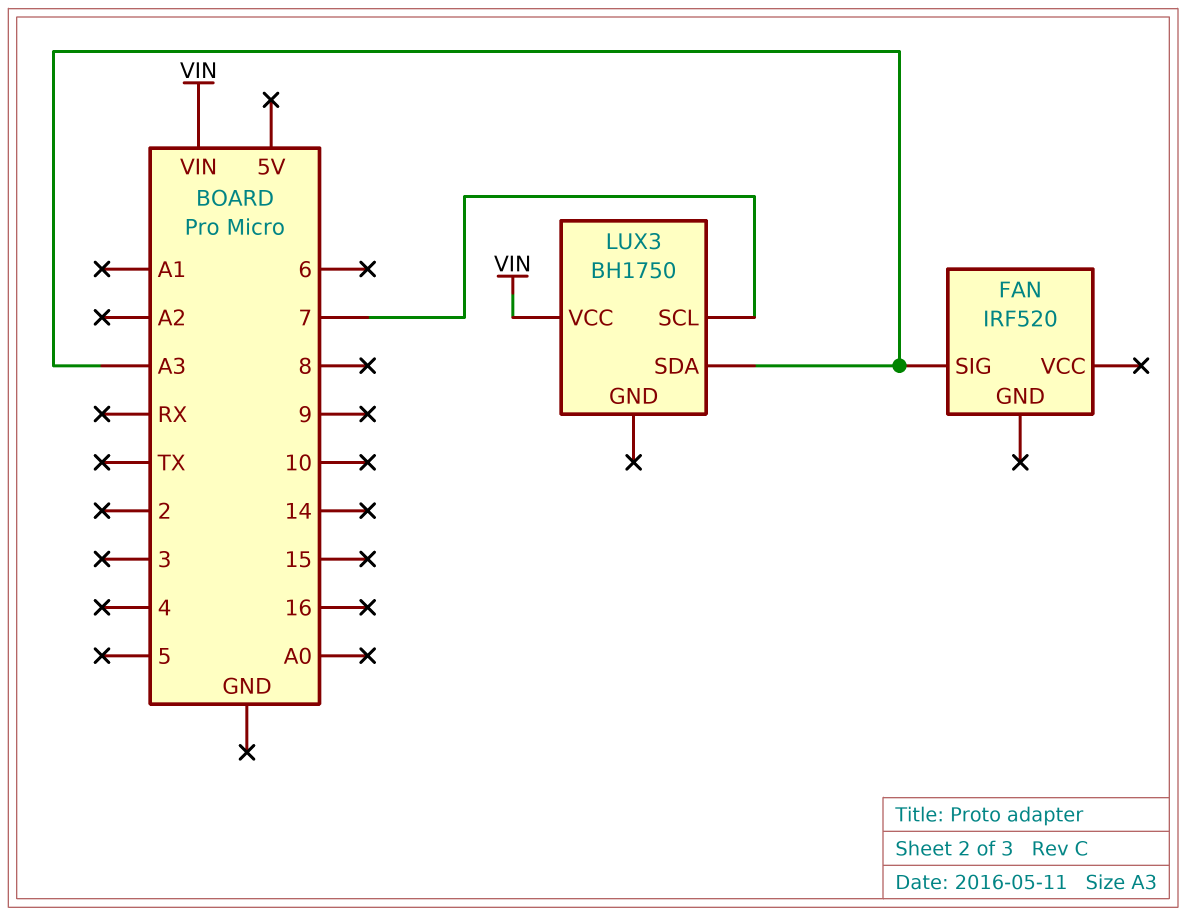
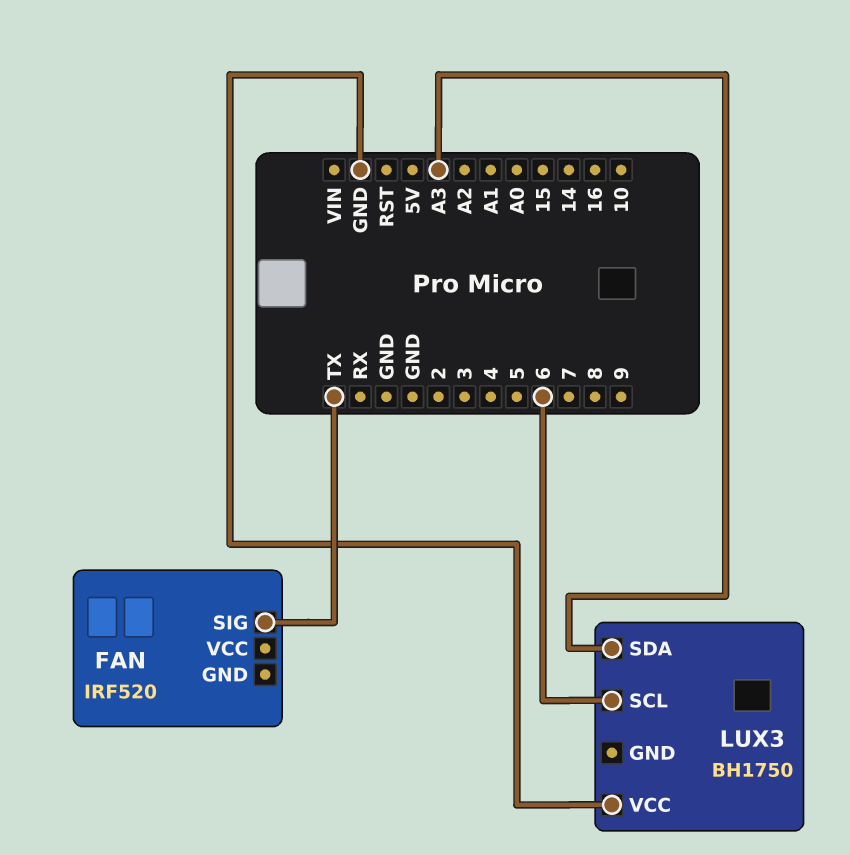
FAN pin SIG: A3 -> TX
LUX3 pin SCL: 7 -> 6
LUX3 pin VCC: VIN -> GND

